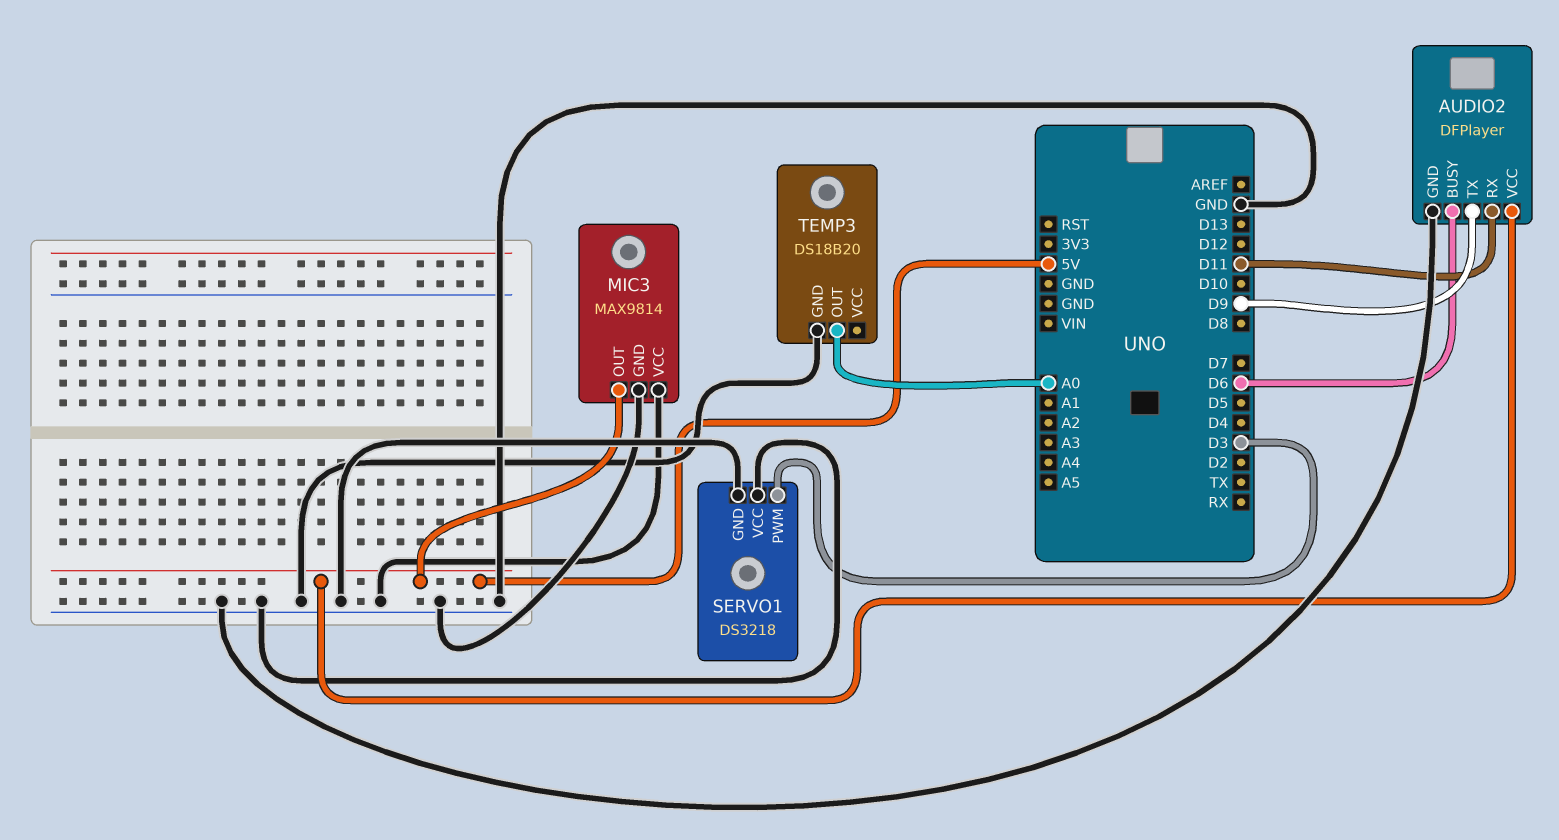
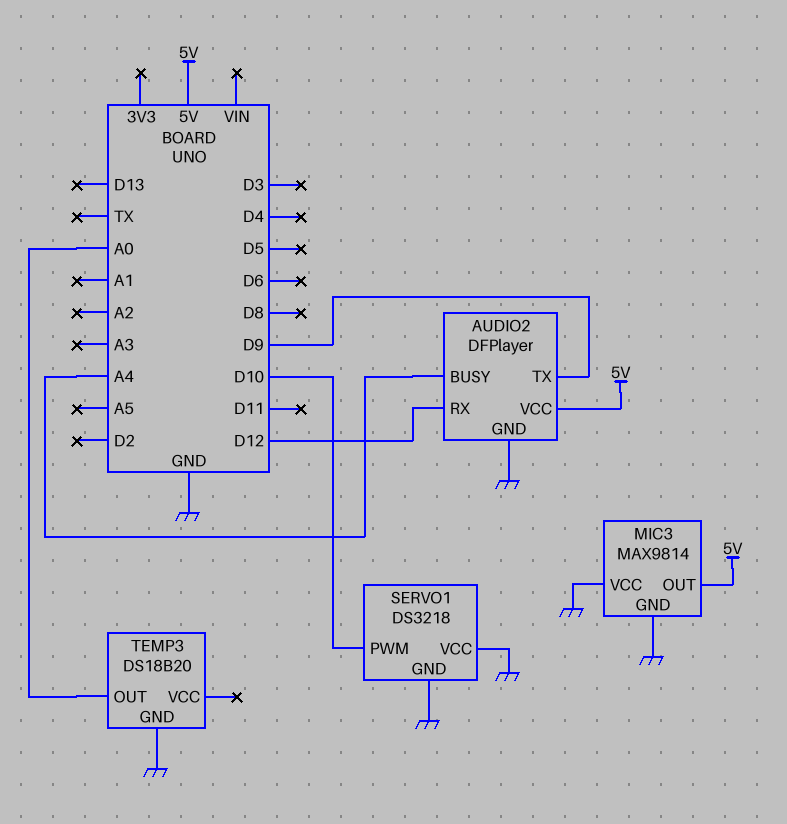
AUDIO2 pin BUSY: D6 -> A4
AUDIO2 pin RX: D11 -> D12
SERVO1 pin PWM: D3 -> D10

